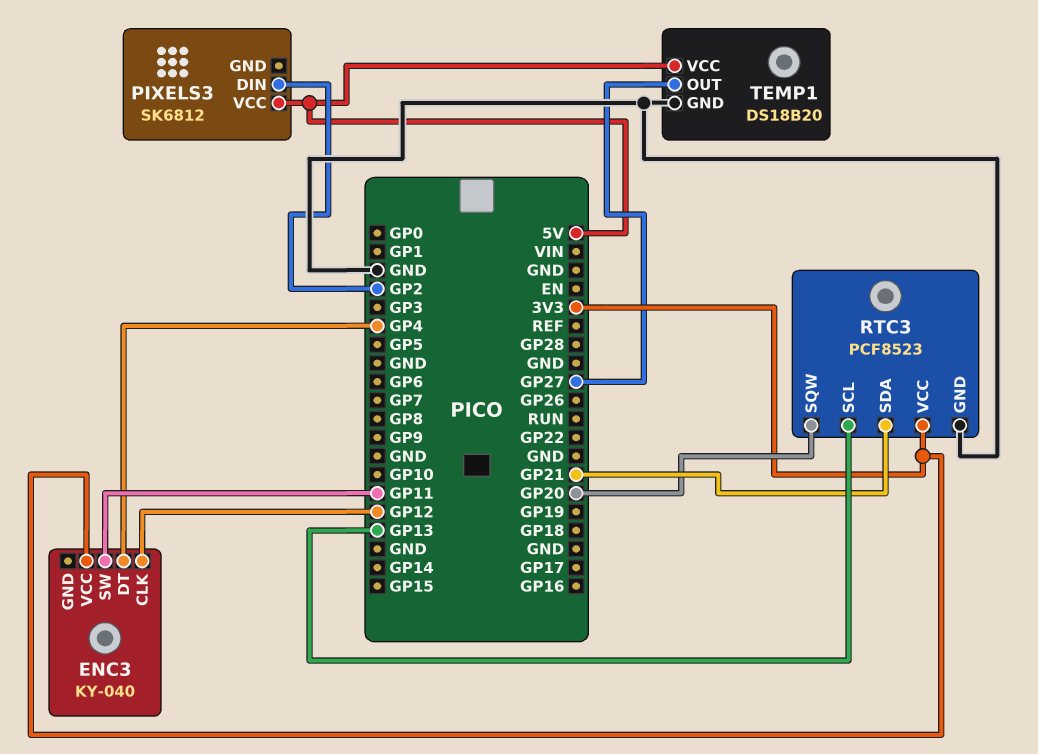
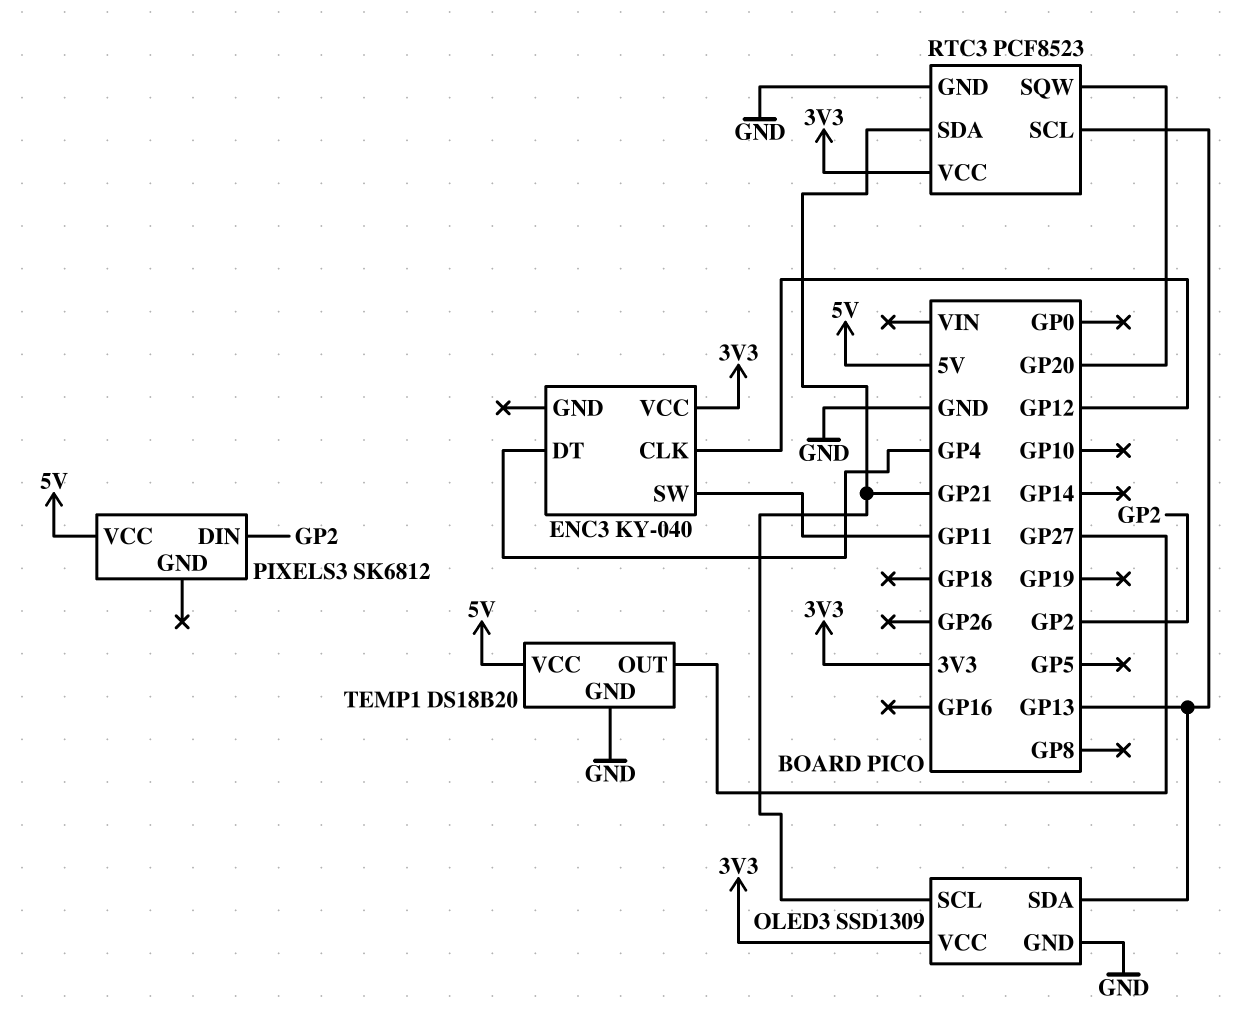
OLED3: none -> SSD1309
OLED3 pin GND: none -> GND
OLED3 pin SCL: none -> GP21
OLED3 pin SDA: none -> GP13
OLED3 pin VCC: none -> 3V3

